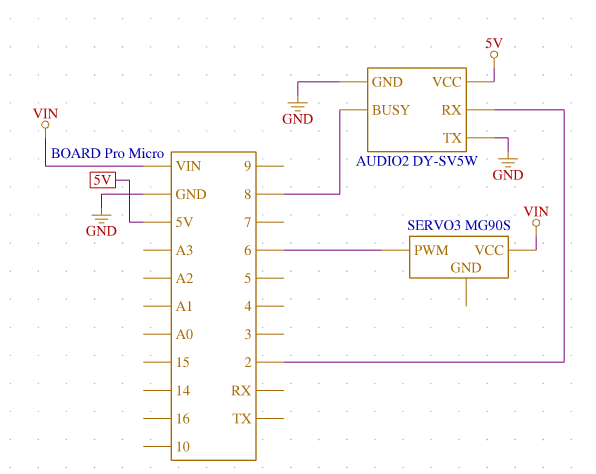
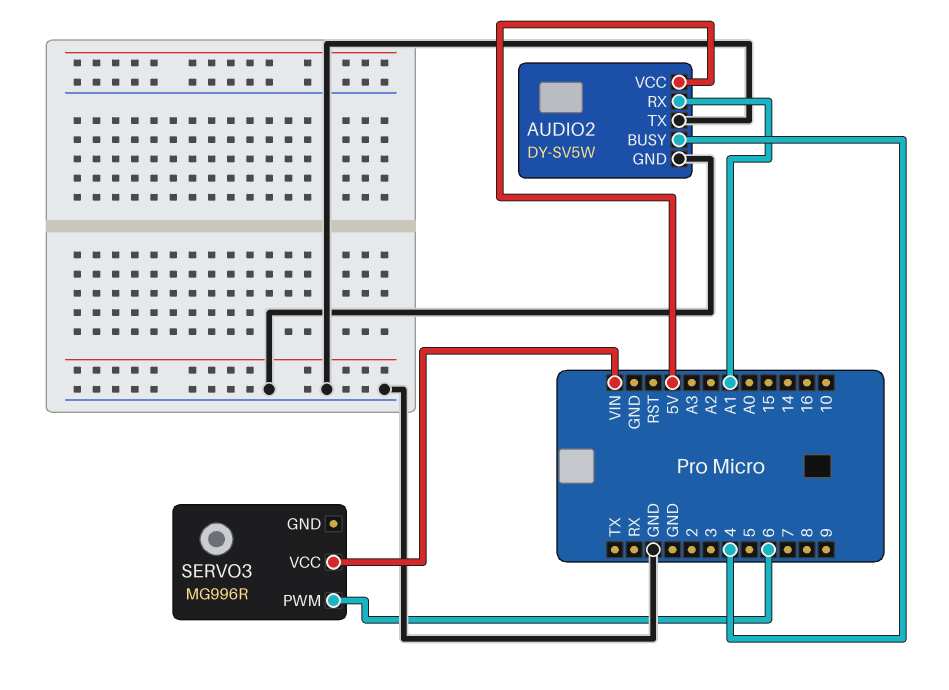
AUDIO2 pin BUSY: 8 -> 4
AUDIO2 pin RX: 2 -> A1
SERVO3: MG90S -> MG996R

